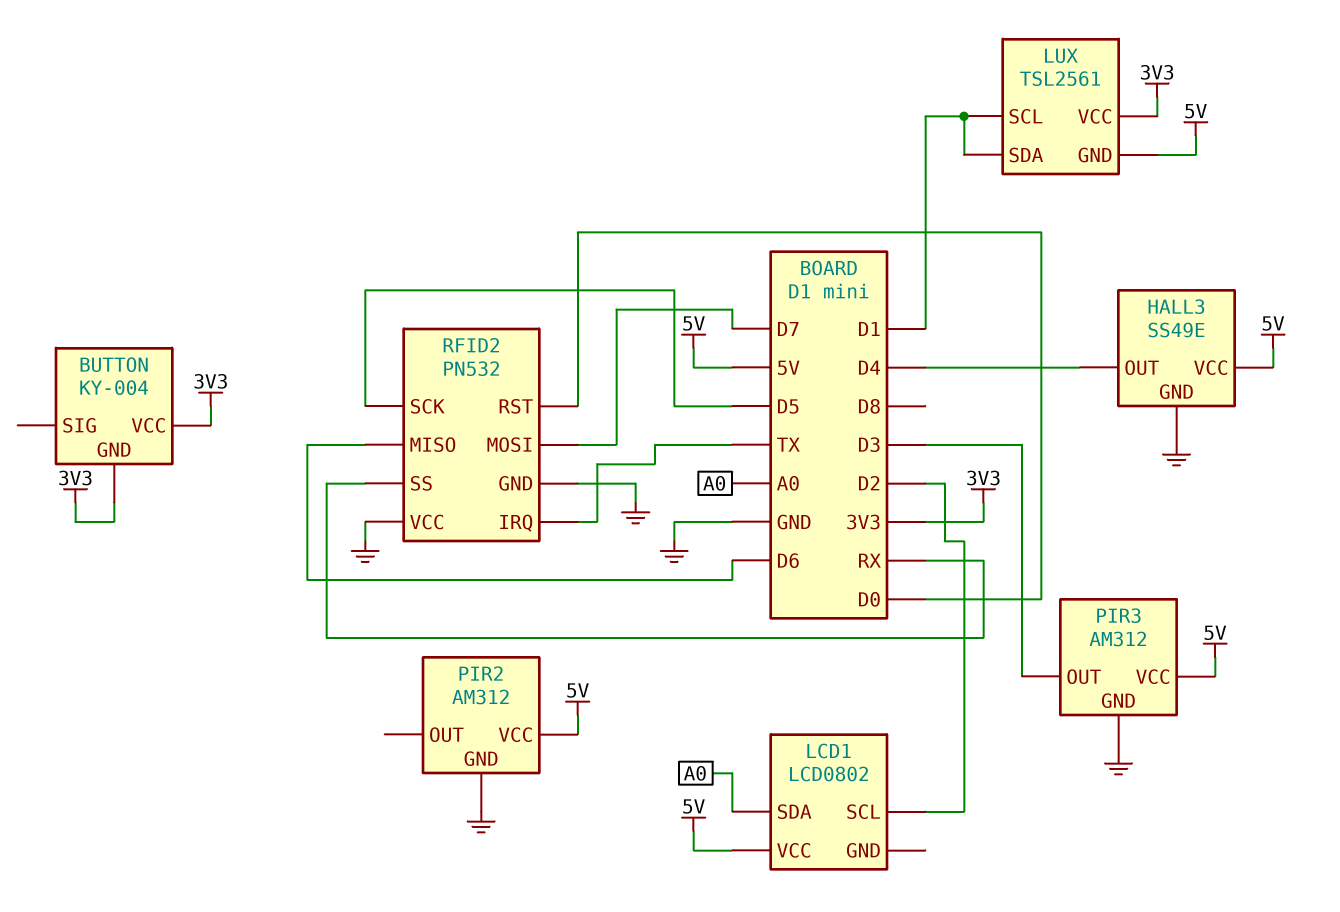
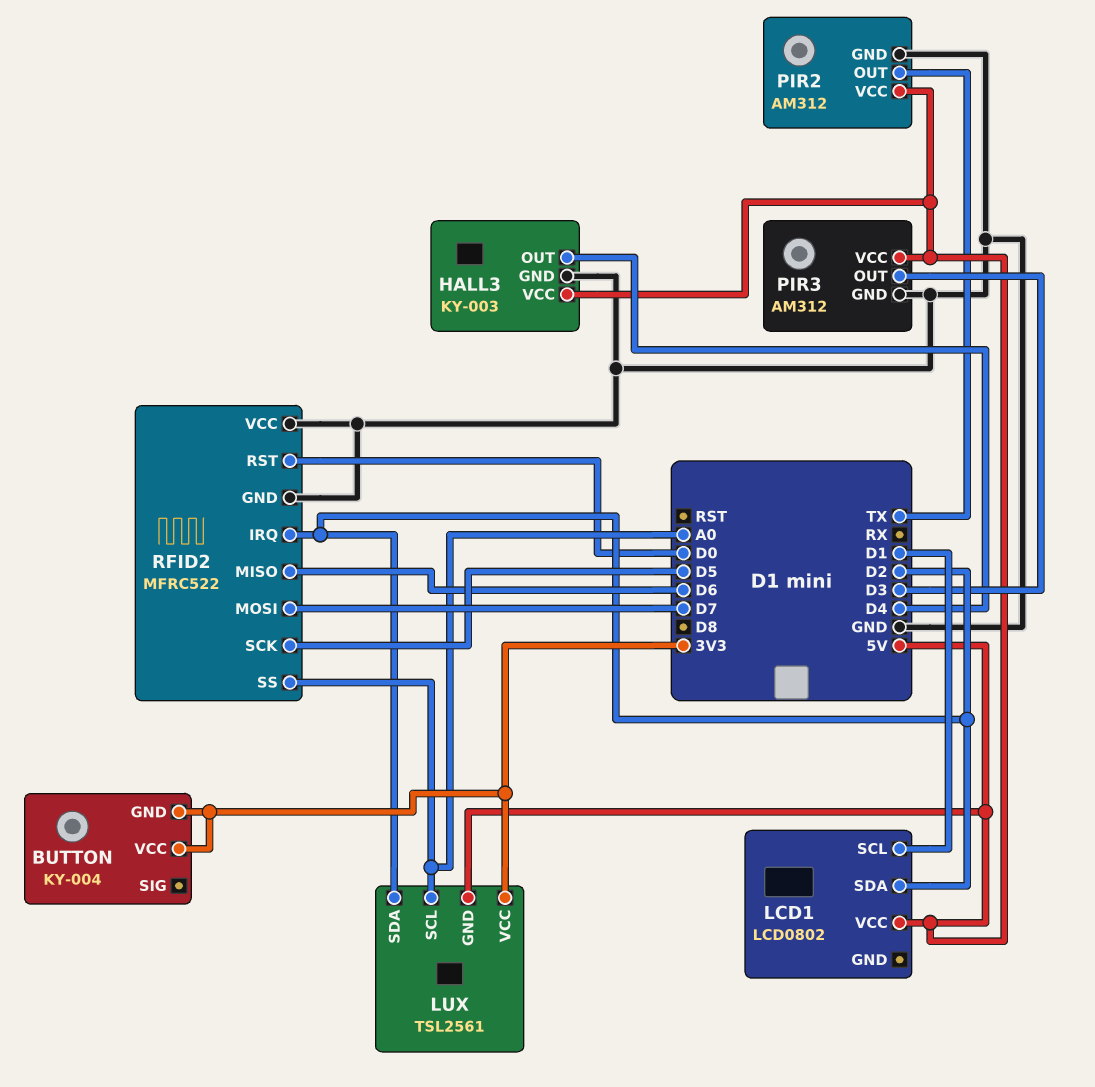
HALL3: SS49E -> KY-003
LCD1 pin SCL: D2 -> D1
LCD1 pin SDA: A0 -> D2
LUX pin SCL: D1 -> A0
LUX pin SDA: D1 -> D2
PIR2 pin OUT: none -> TX
RFID2: PN532 -> MFRC522
RFID2 pin IRQ: TX -> D2
RFID2 pin SS: RX -> A0

